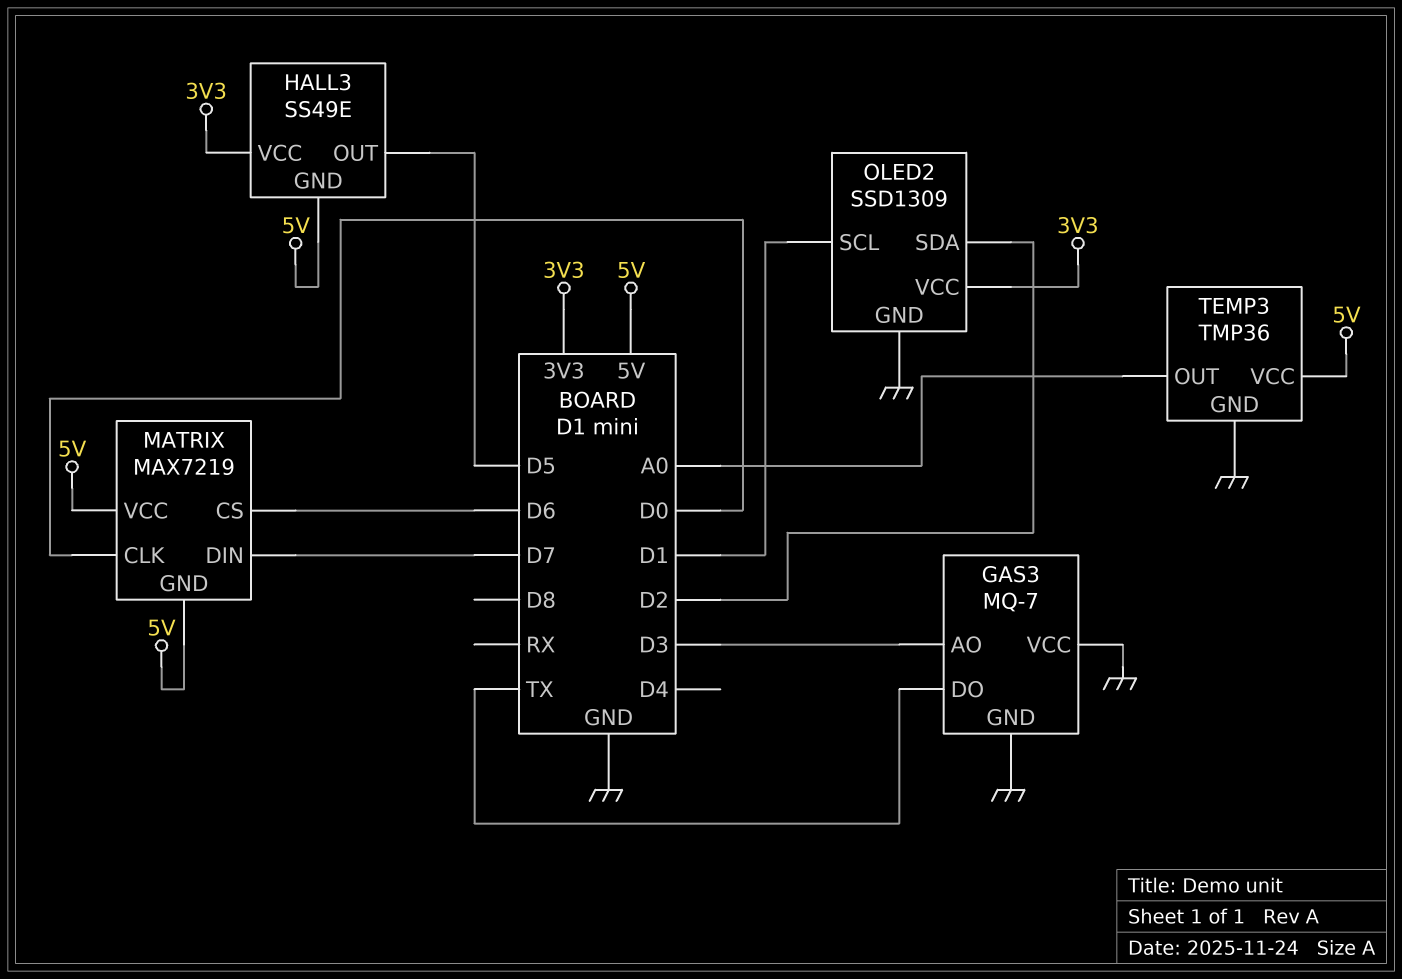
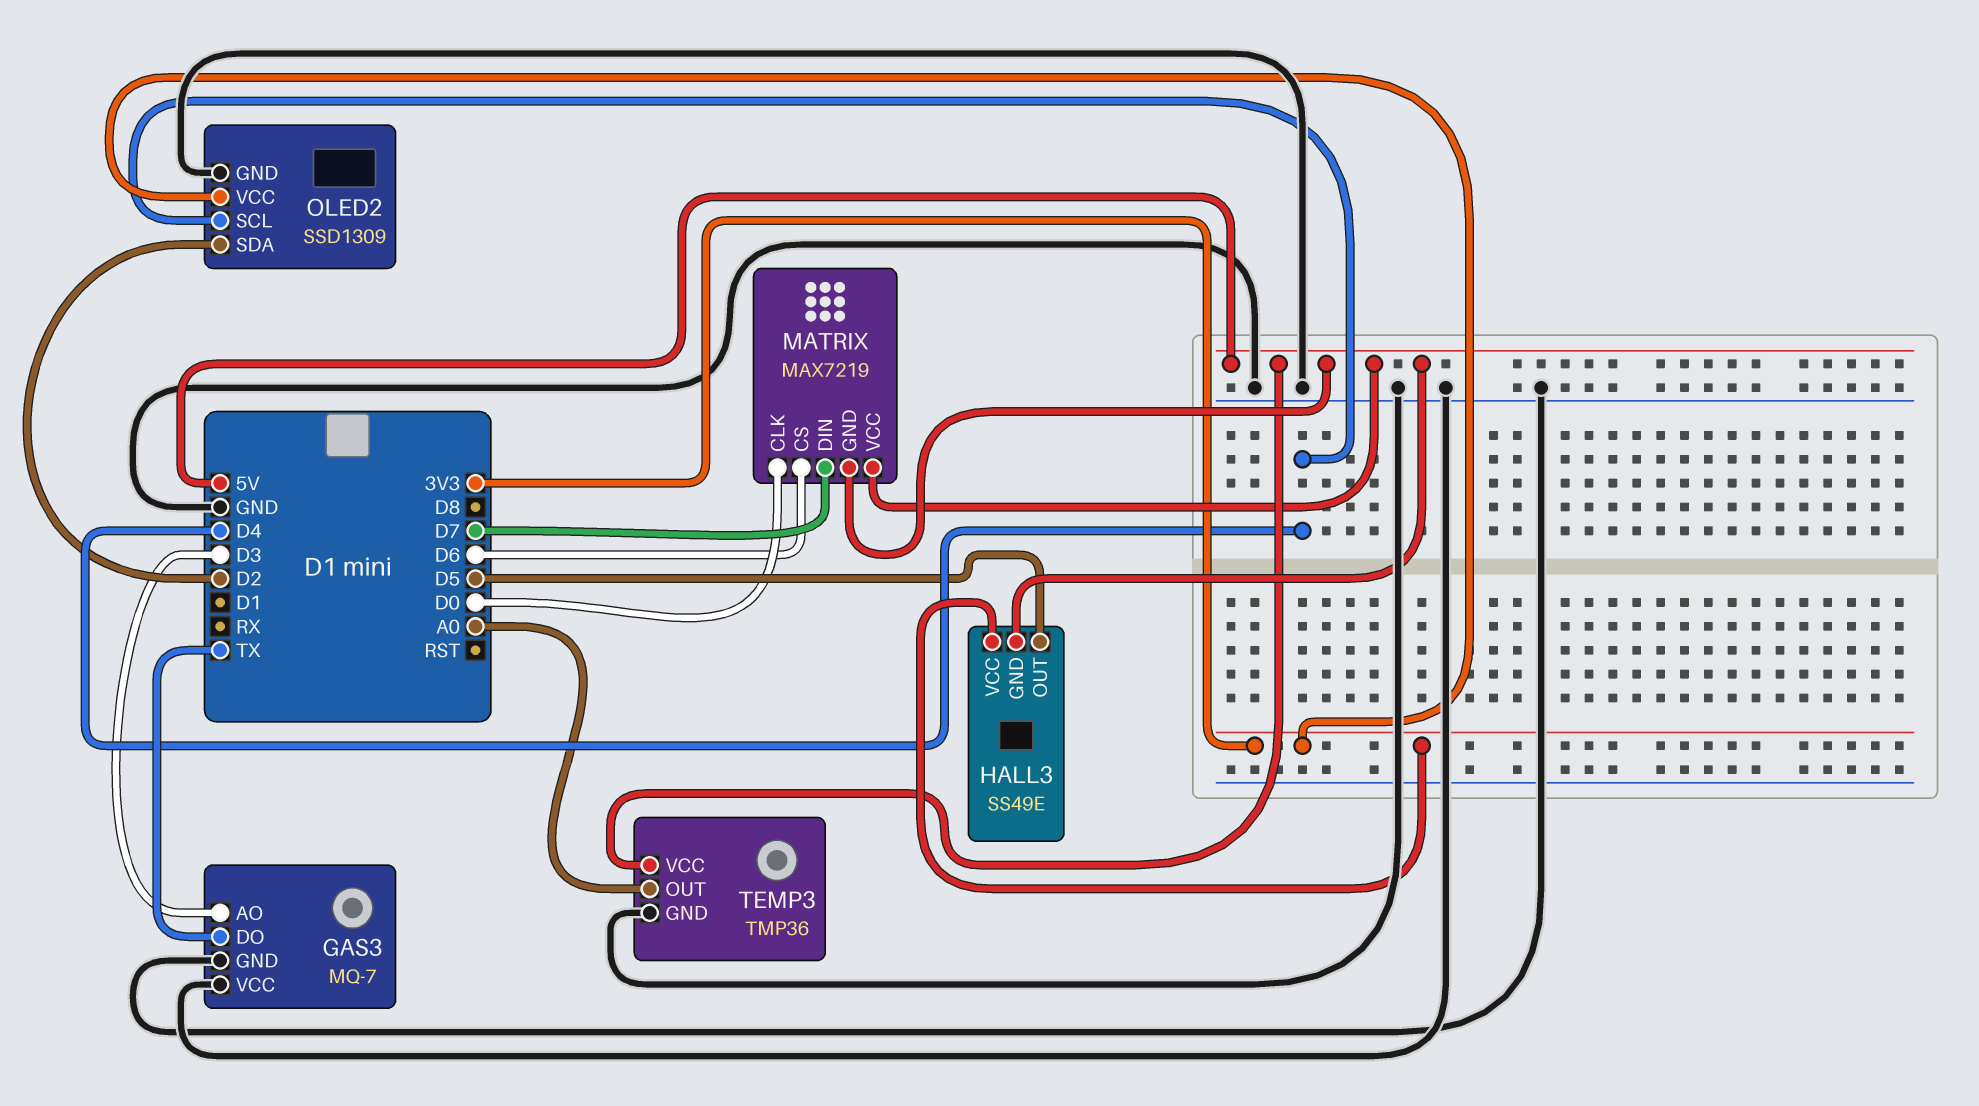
OLED2 pin SCL: D1 -> D4

